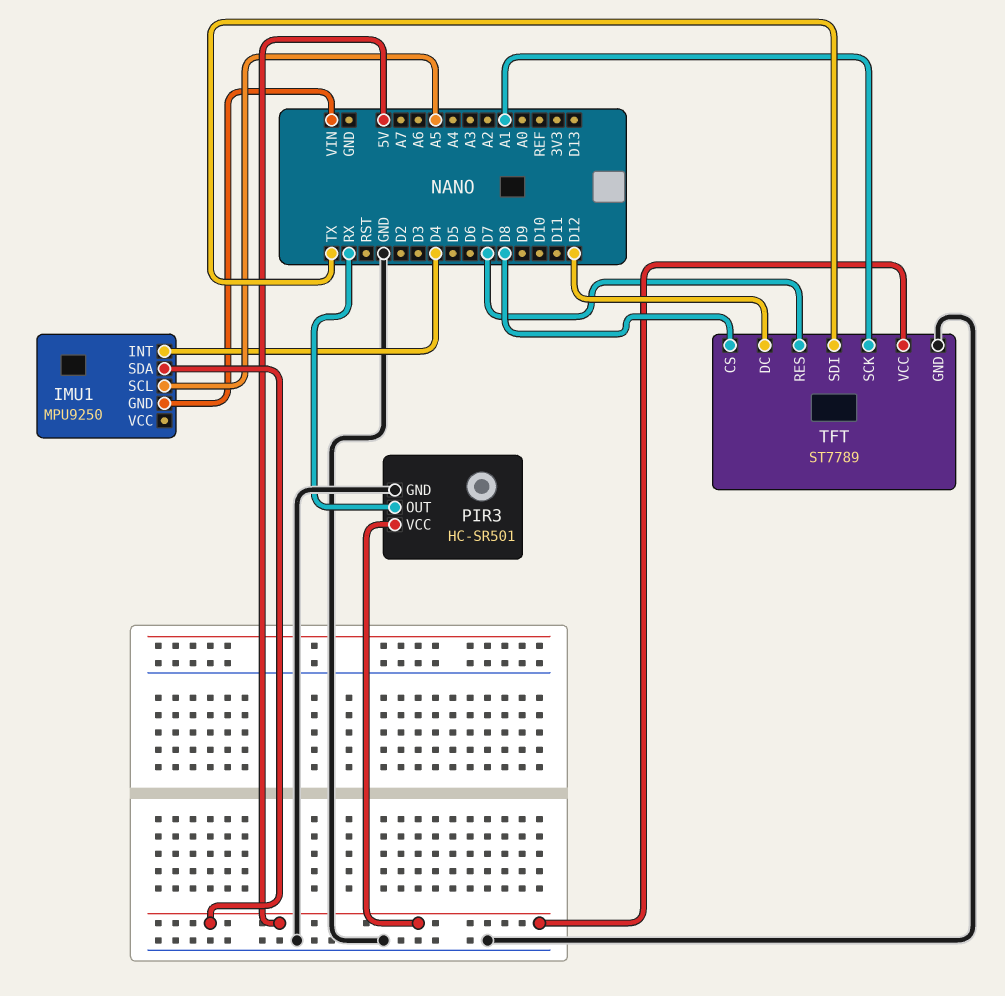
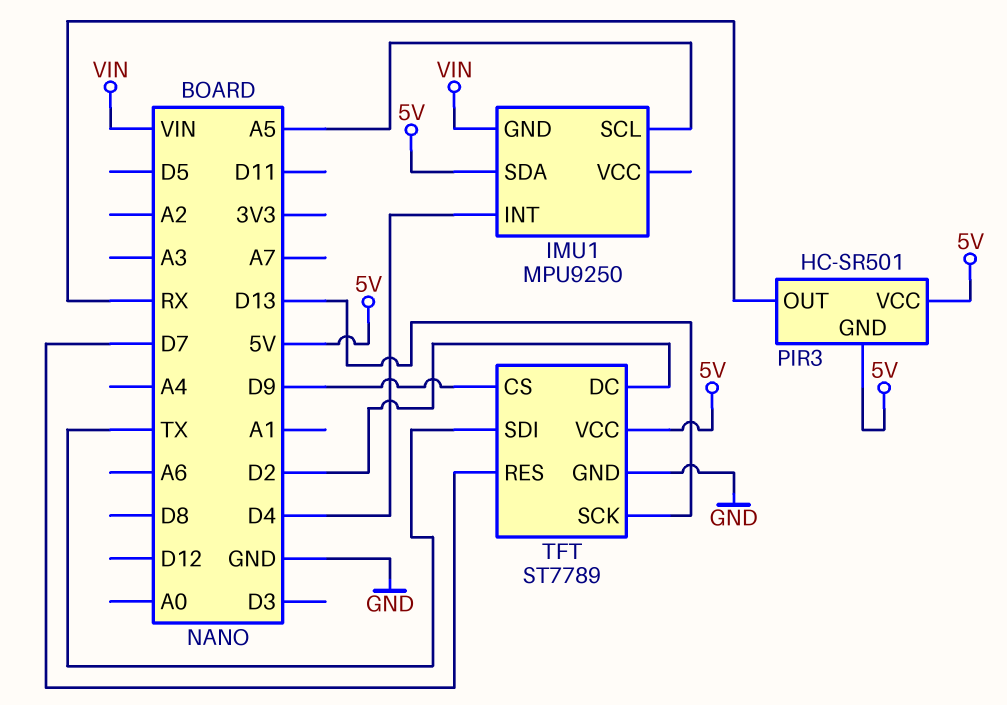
PIR3 pin GND: GND -> 5V
TFT pin CS: D8 -> D9
TFT pin DC: D12 -> D2
TFT pin SCK: A1 -> D13

